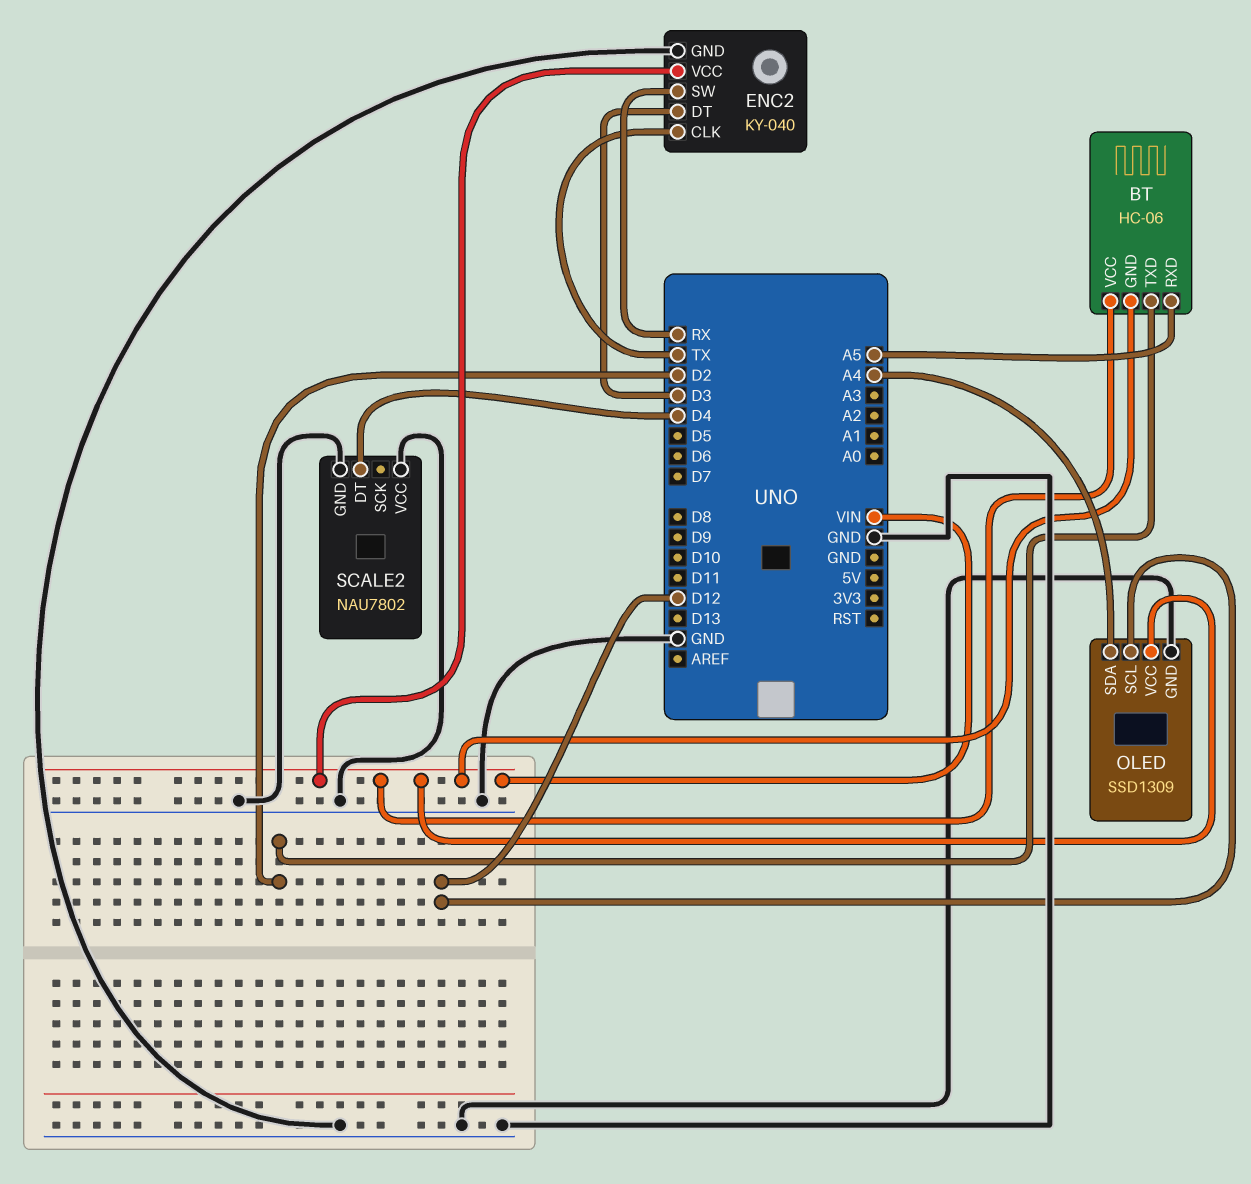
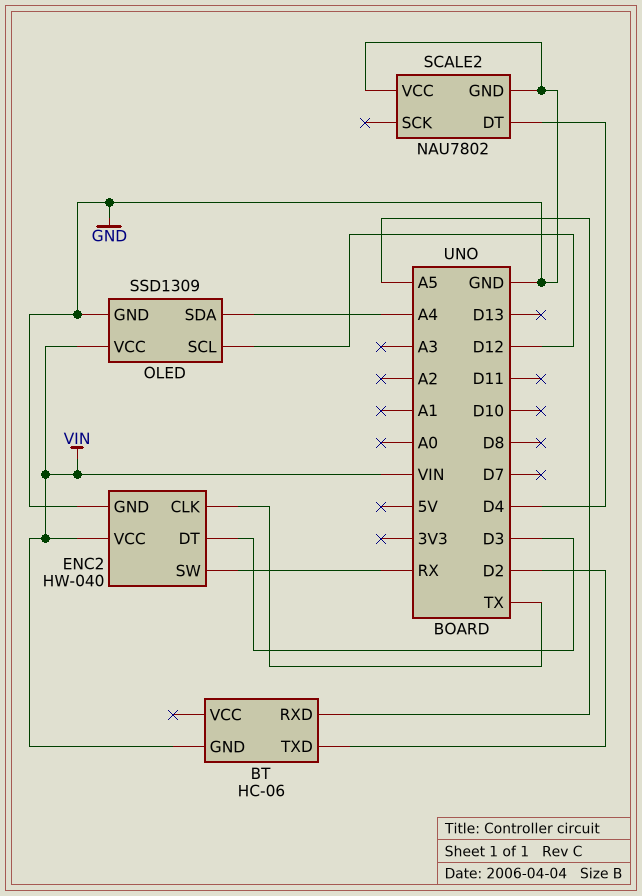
BT pin VCC: VIN -> none
ENC2: KY-040 -> HW-040

